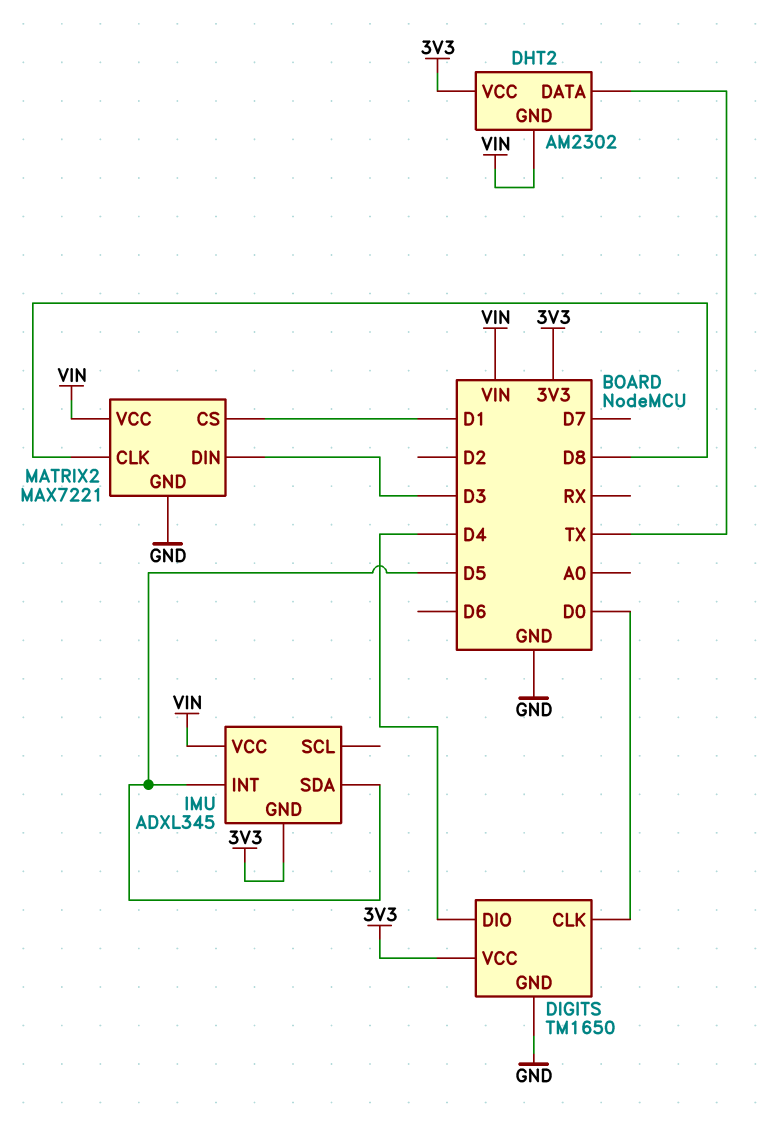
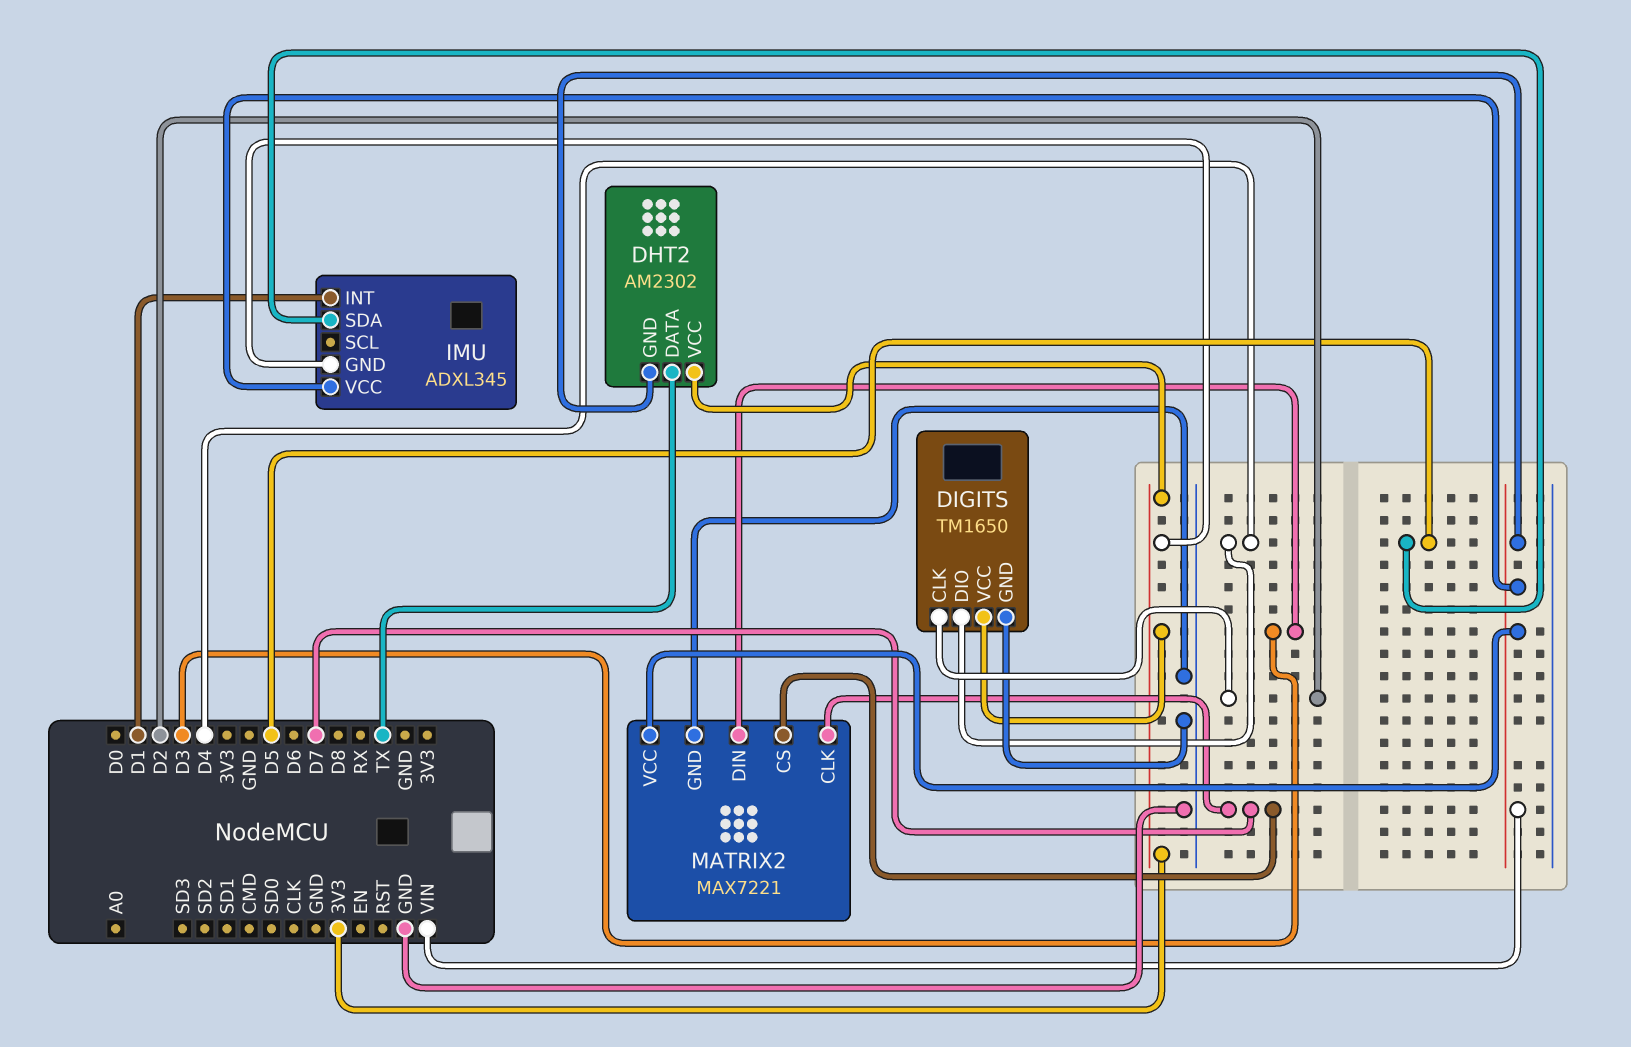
DIGITS pin CLK: D0 -> D2
IMU pin INT: D5 -> D1
MATRIX2 pin CLK: D8 -> D7
MATRIX2 pin CS: D1 -> D7

